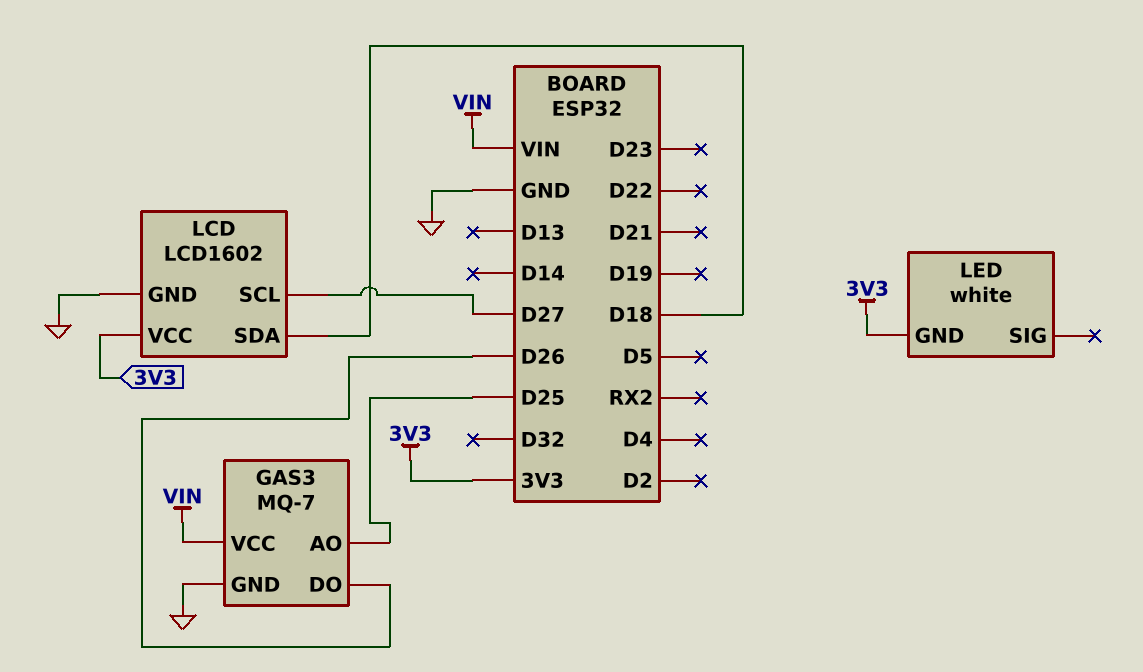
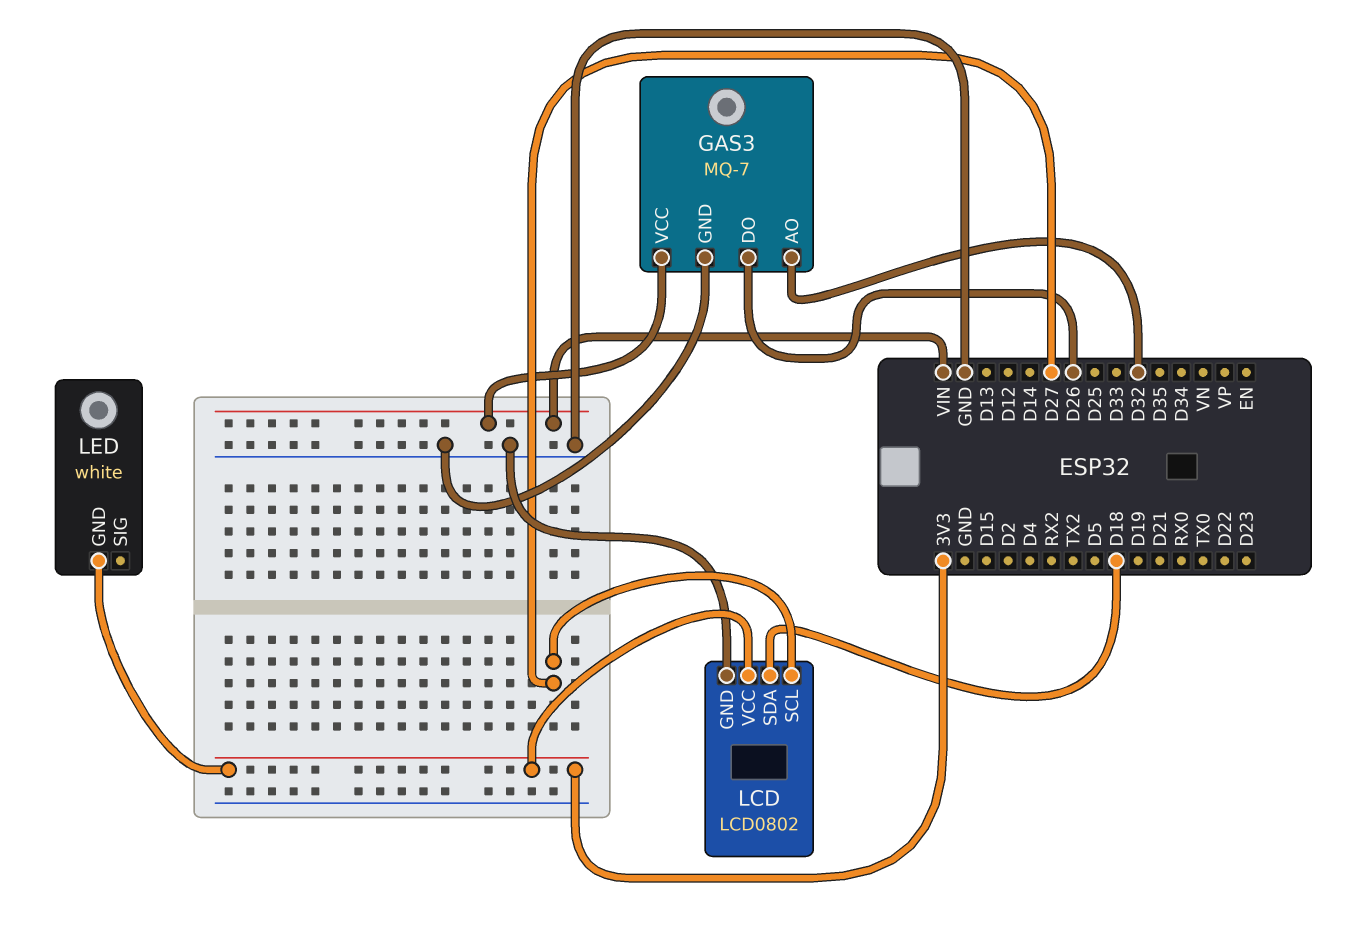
GAS3 pin AO: D25 -> D32
LCD: LCD1602 -> LCD0802

